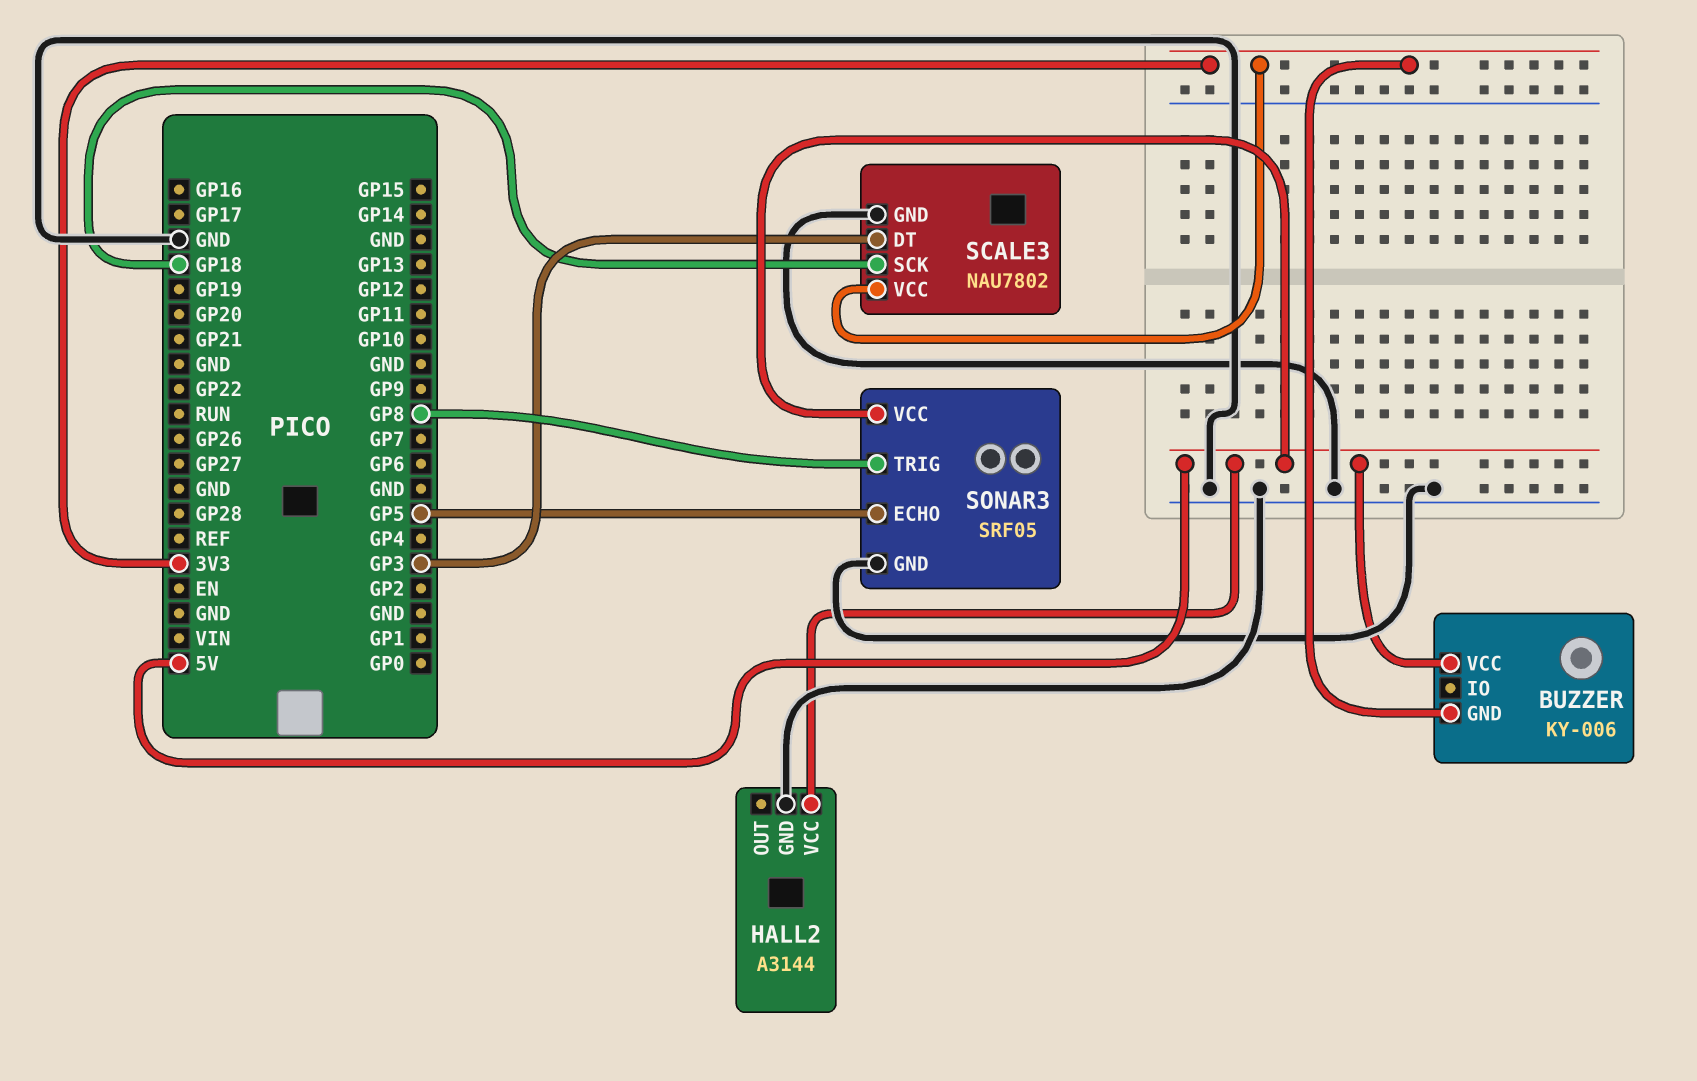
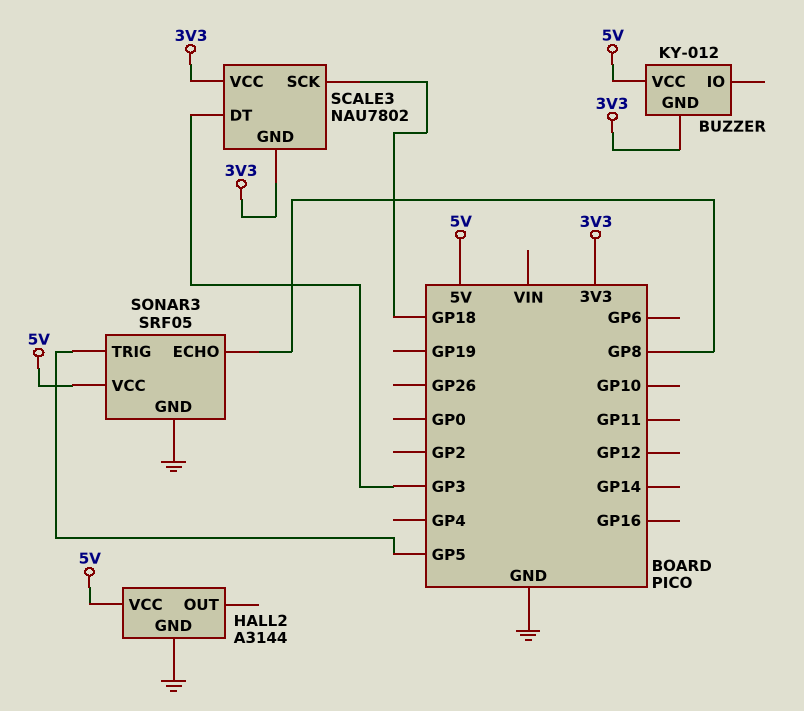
BUZZER: KY-006 -> KY-012
SCALE3 pin GND: GND -> 3V3
SONAR3 pin ECHO: GP5 -> GP8
SONAR3 pin TRIG: GP8 -> GP5

